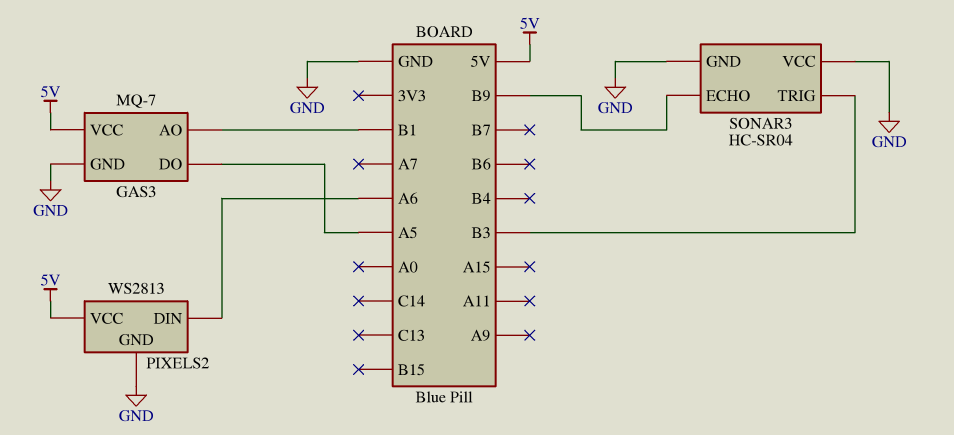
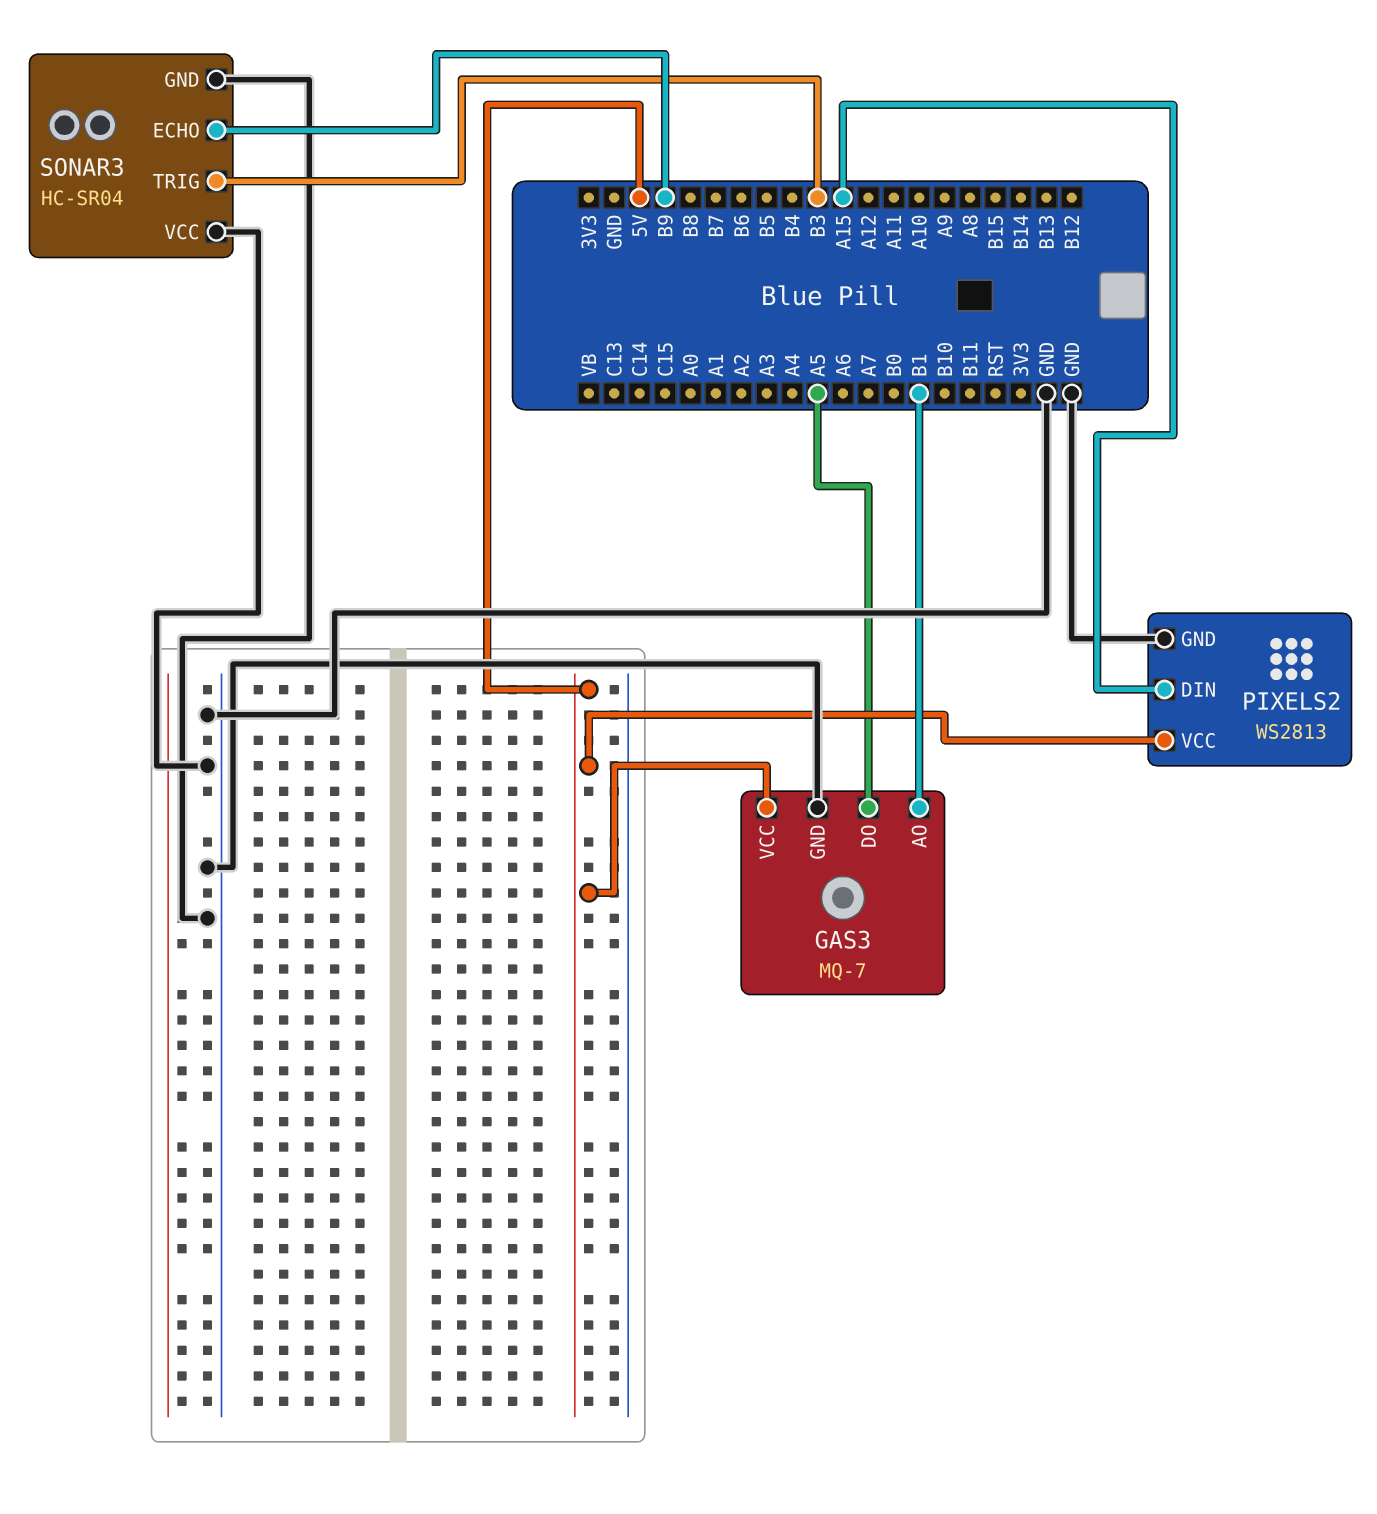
PIXELS2 pin DIN: A6 -> A15

